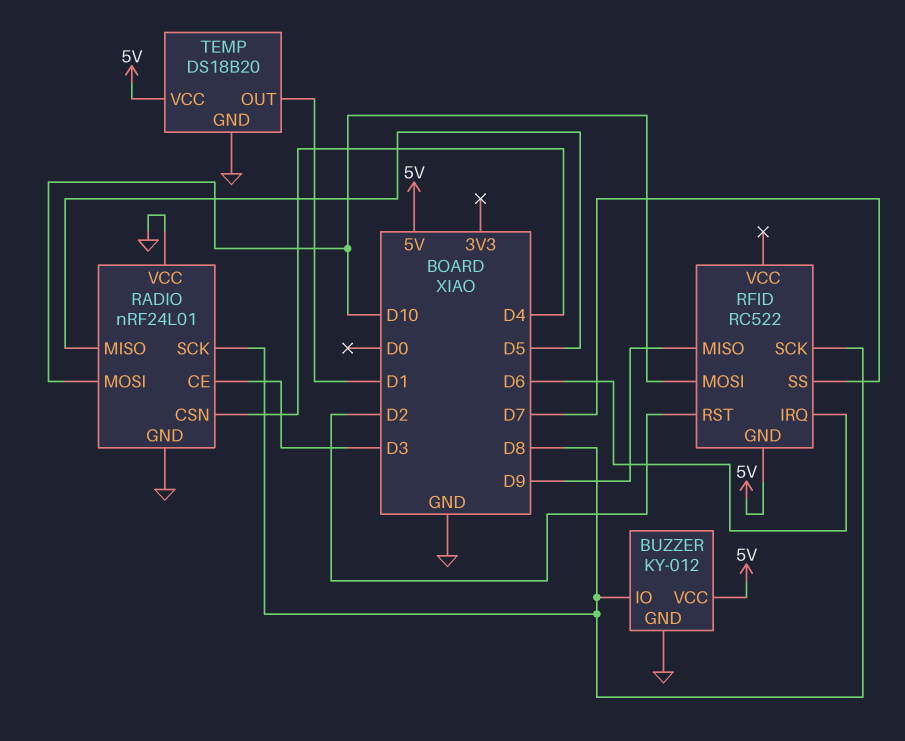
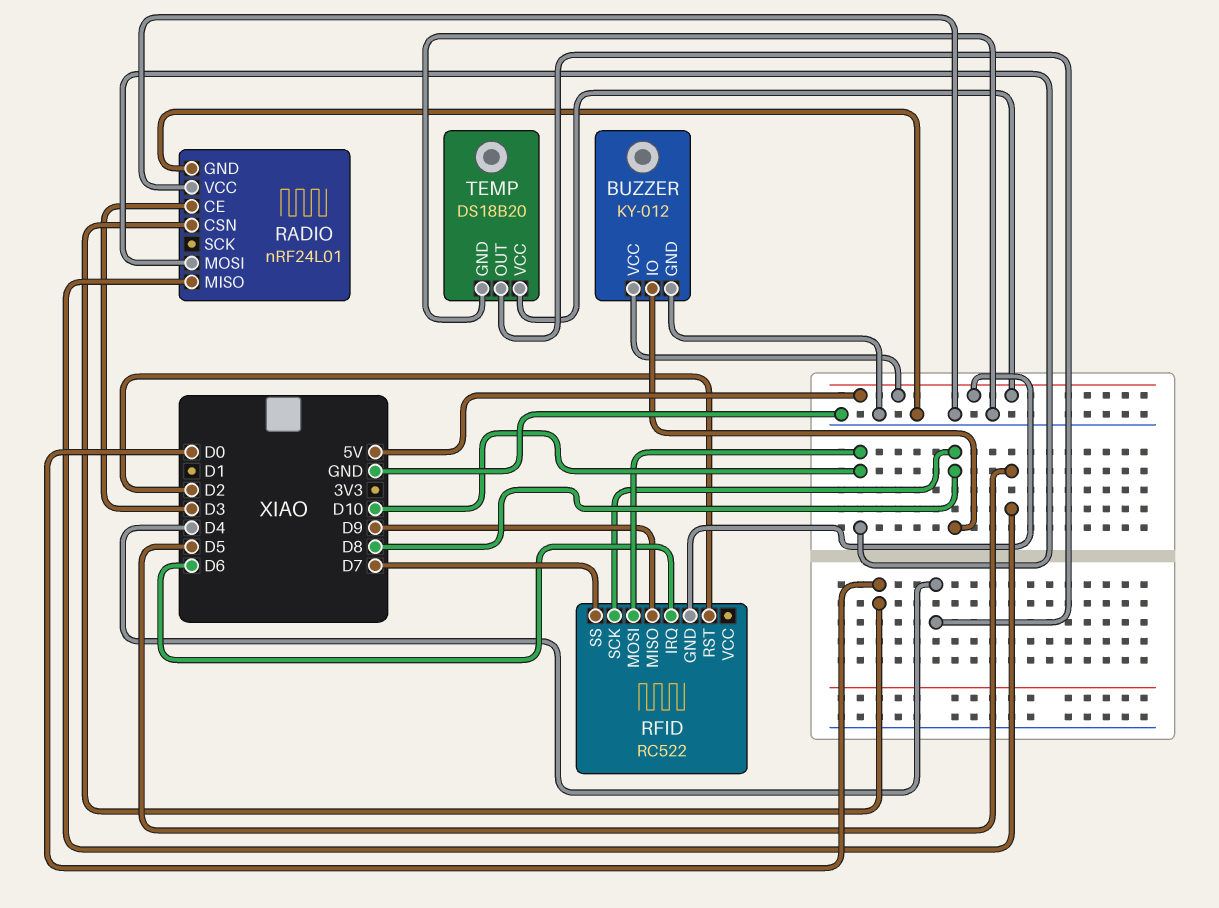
RADIO pin CSN: D4 -> D0
RADIO pin SCK: D8 -> none
TEMP pin OUT: D1 -> D4

